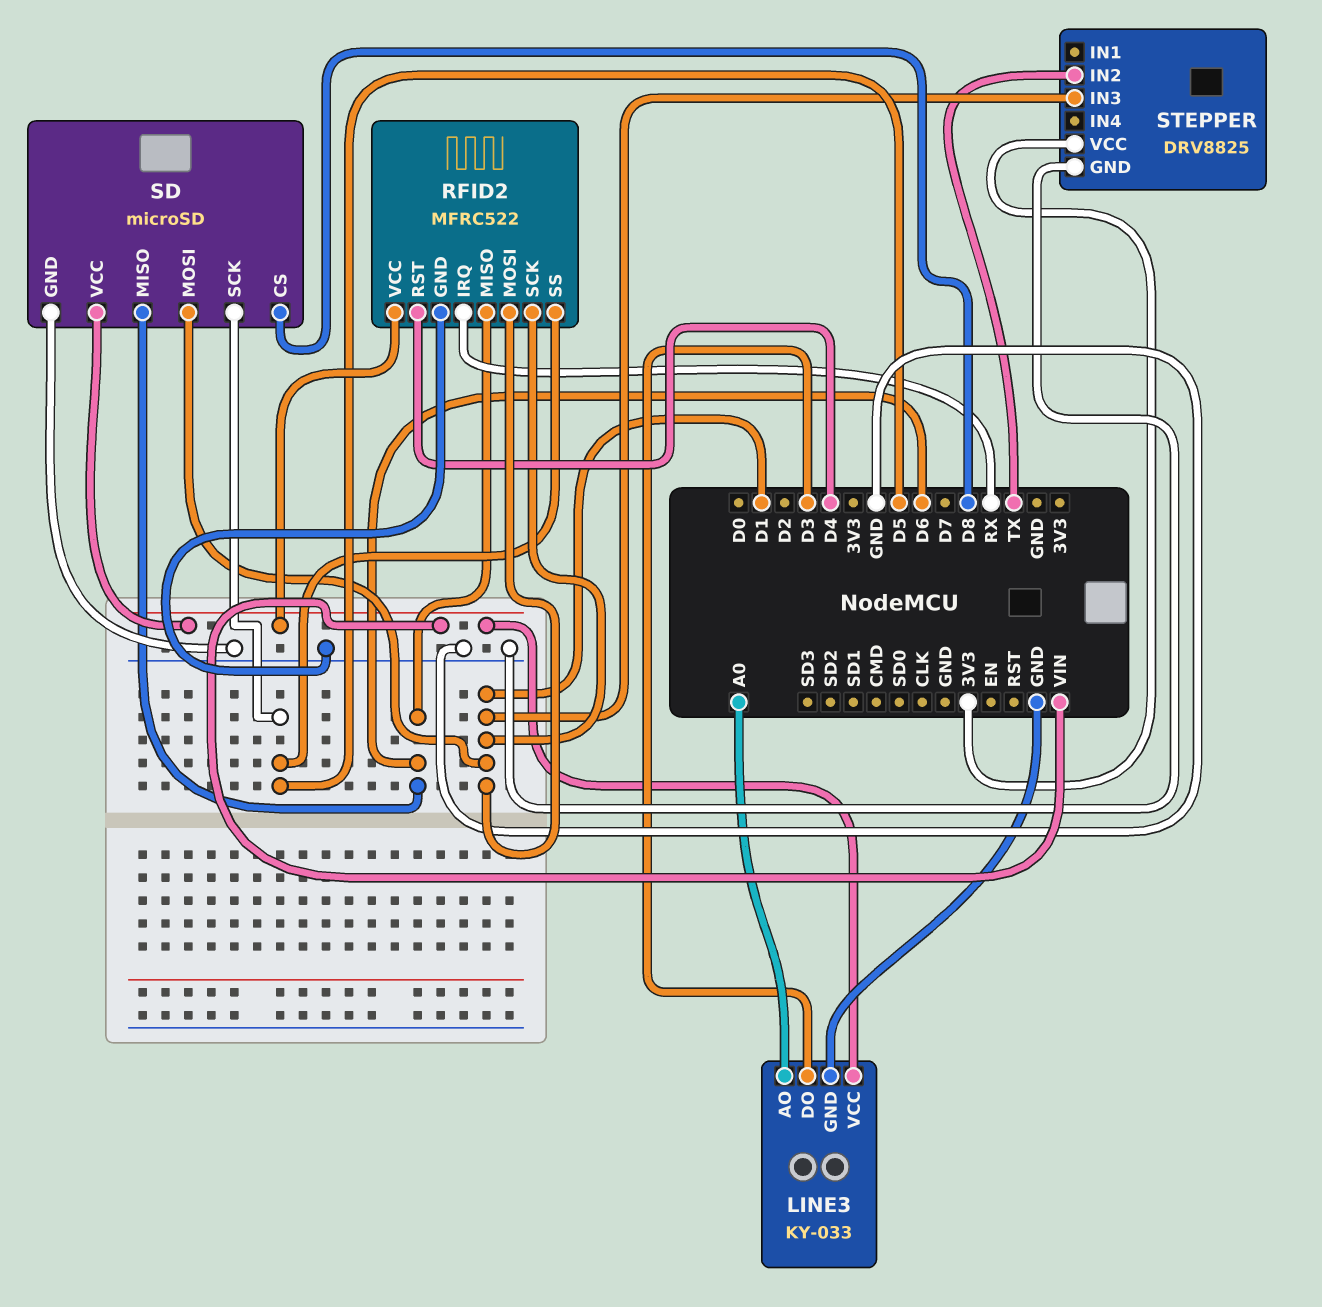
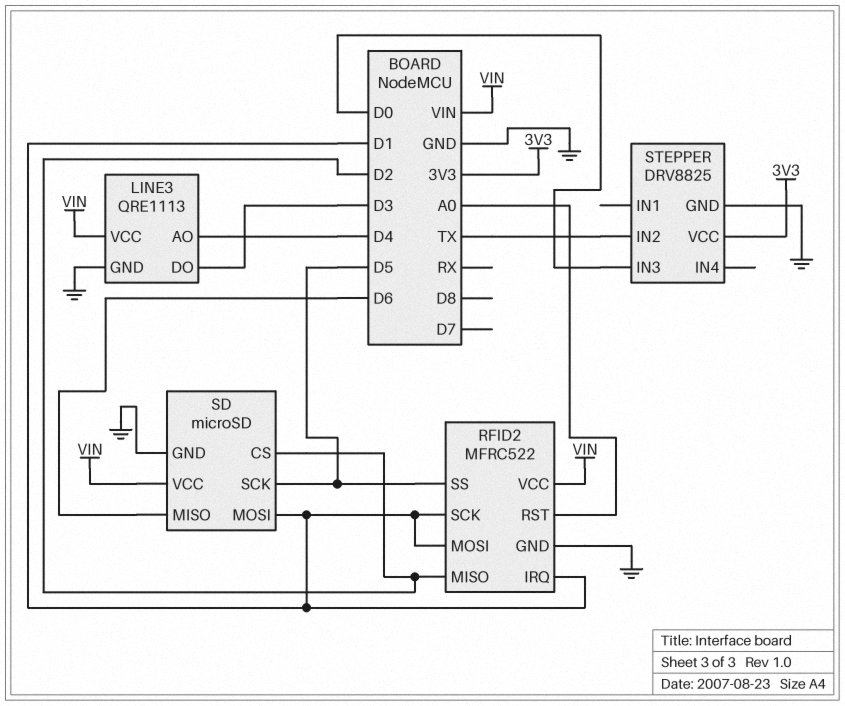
LINE3: KY-033 -> QRE1113
LINE3 pin AO: A0 -> D4
RFID2 pin IRQ: RX -> D1
RFID2 pin MISO: D6 -> D2
RFID2 pin RST: D4 -> A0
SD pin CS: D8 -> D2
STEPPER pin IN3: D1 -> D0

